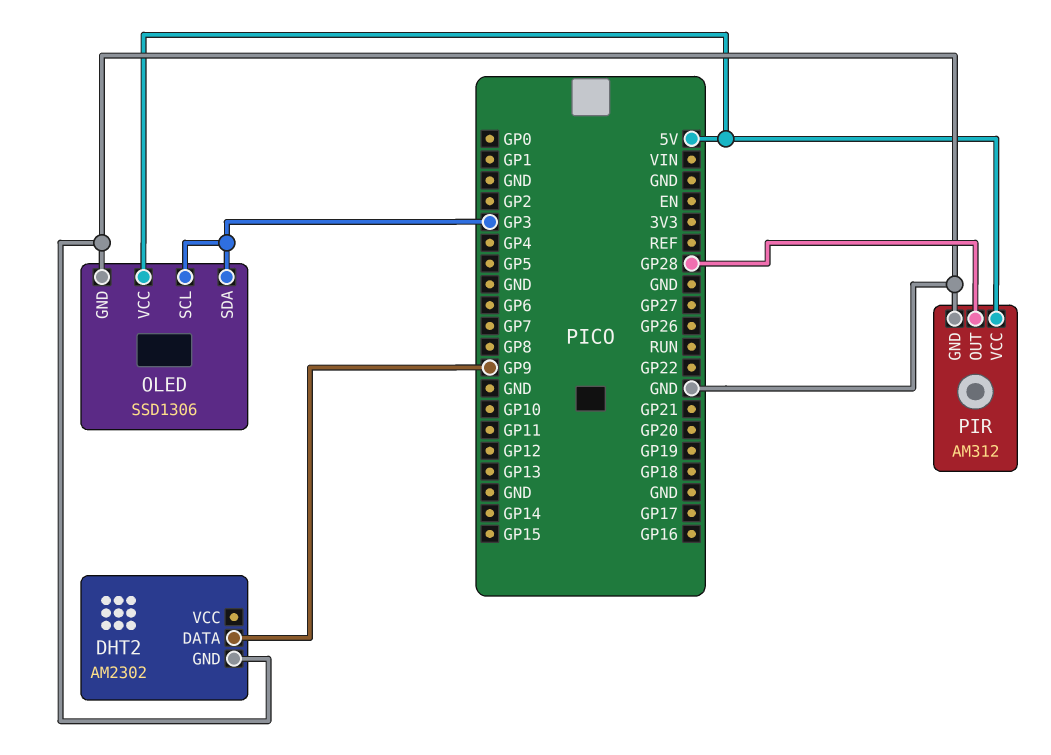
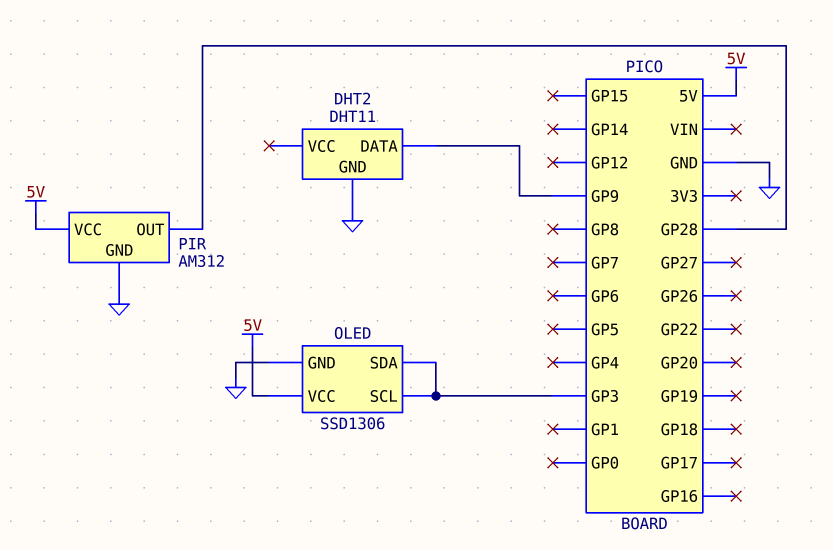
DHT2: AM2302 -> DHT11

